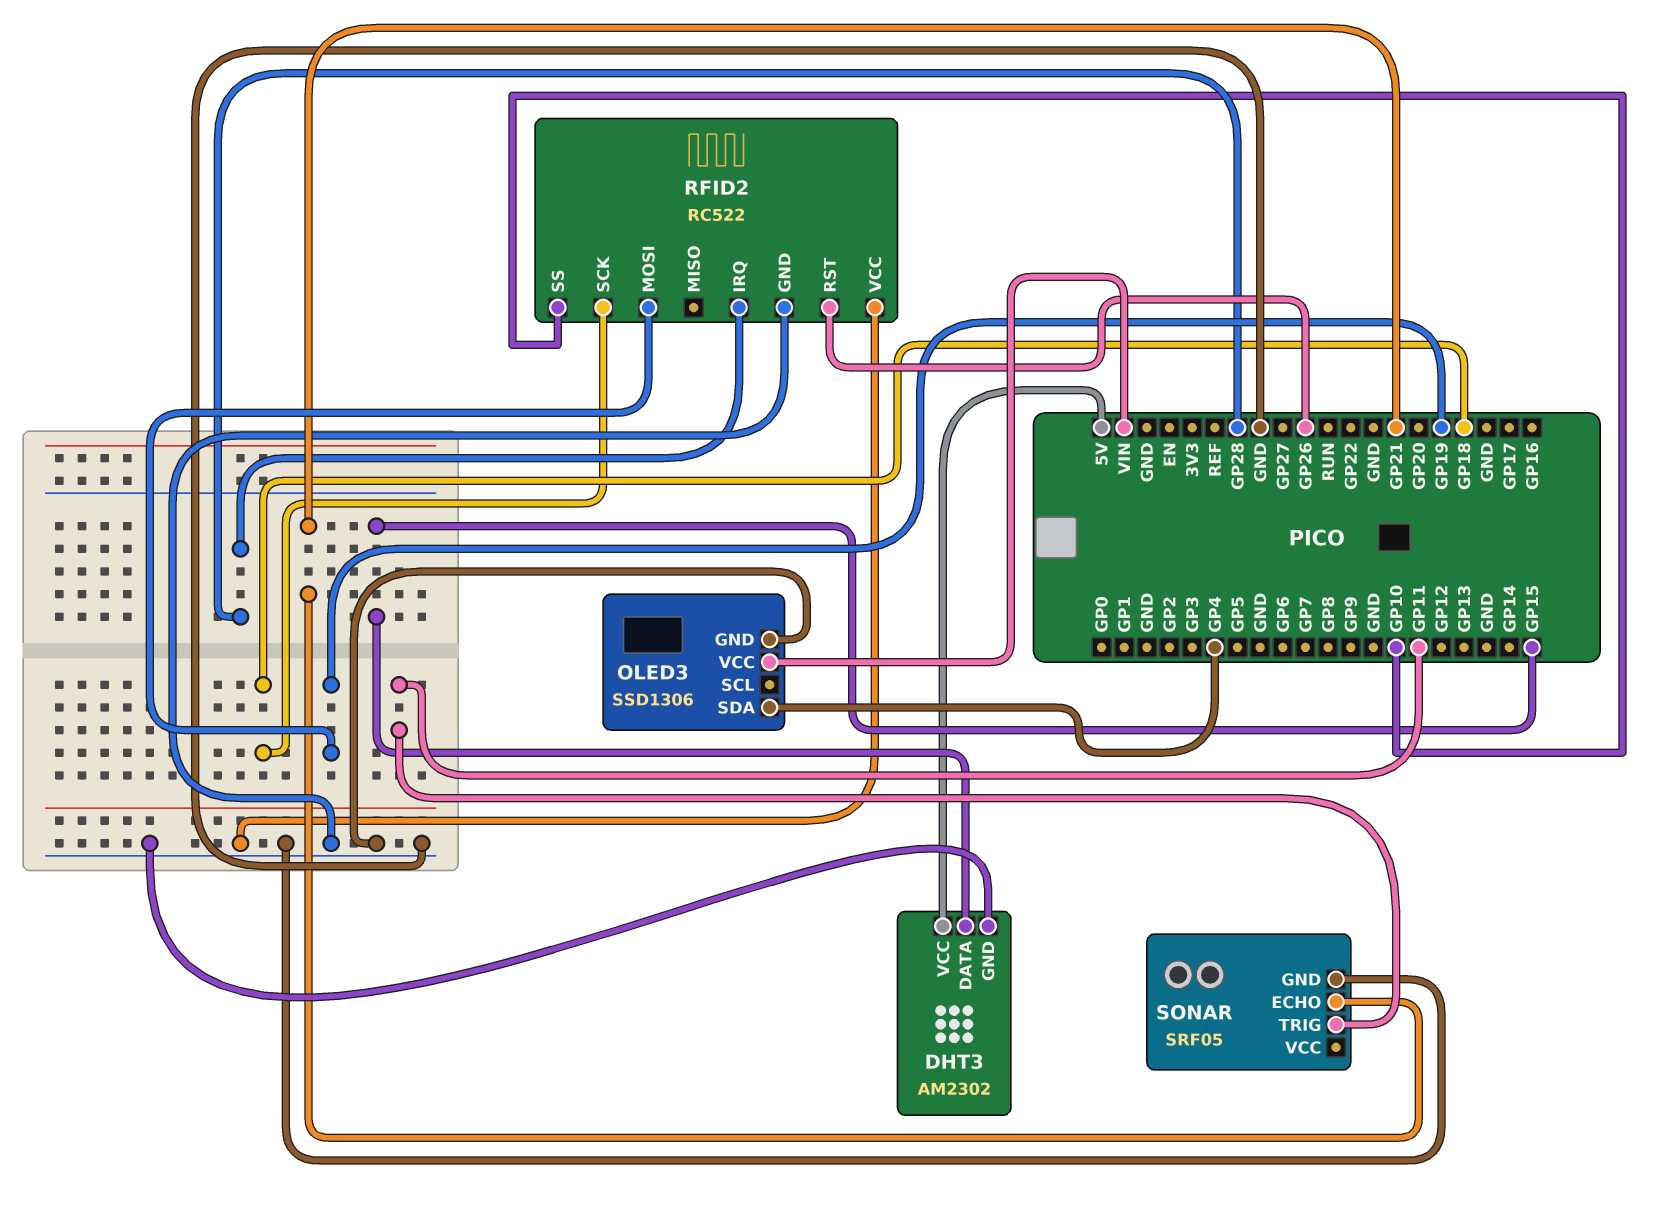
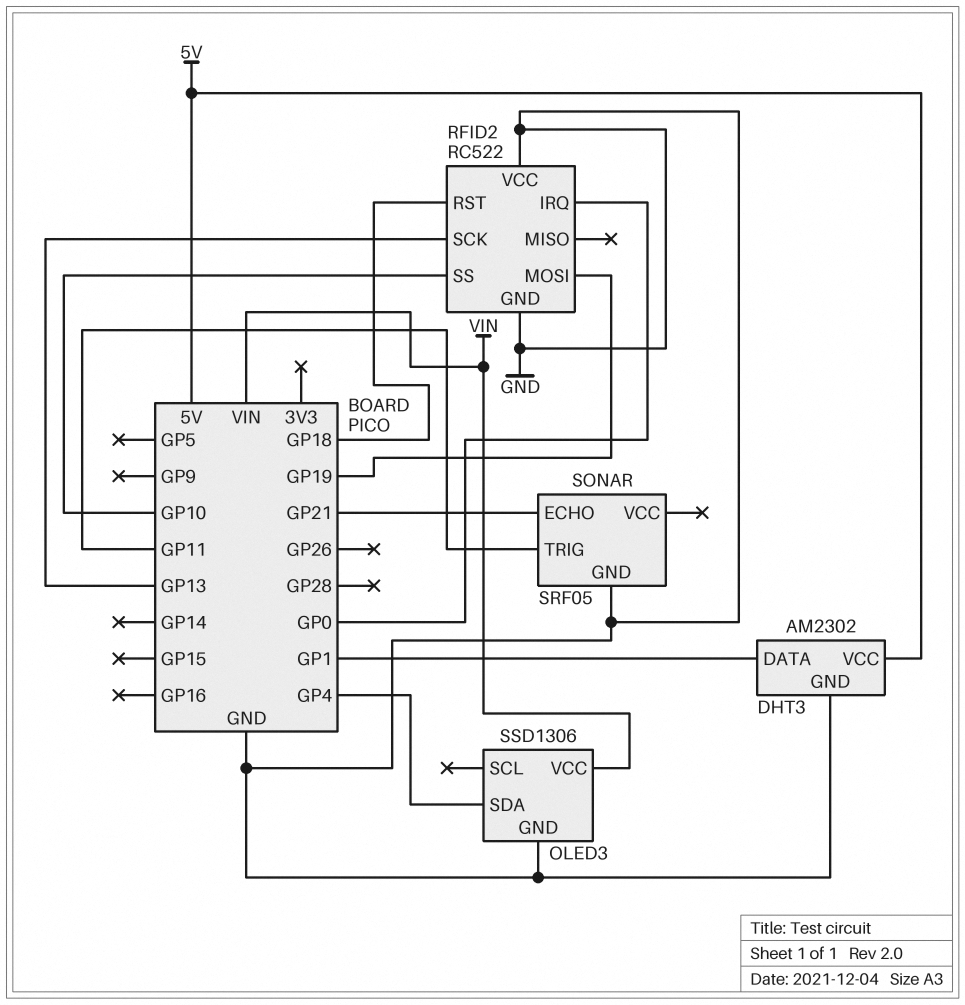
DHT3 pin DATA: GP15 -> GP1
RFID2 pin IRQ: GP28 -> GP0
RFID2 pin RST: GP26 -> GP18
RFID2 pin SCK: GP18 -> GP13

